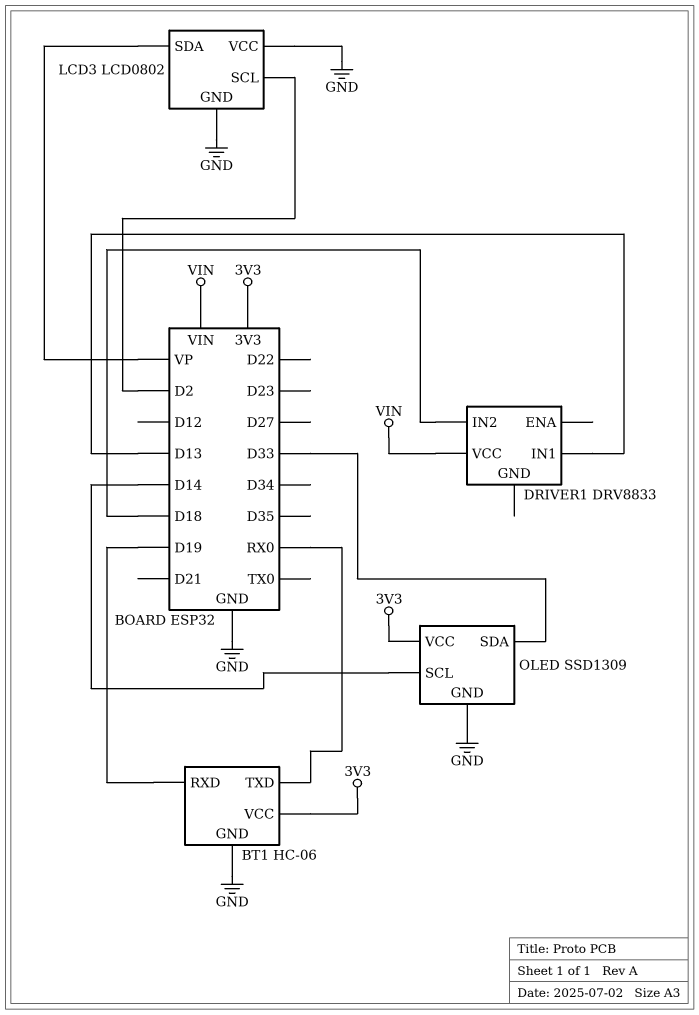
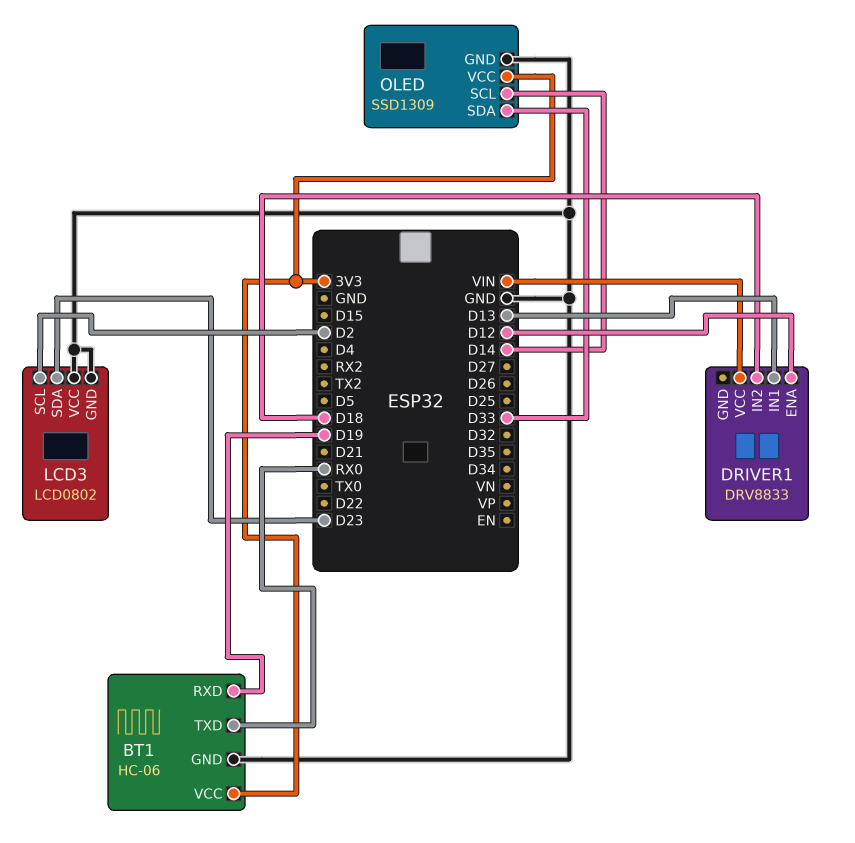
DRIVER1 pin ENA: none -> D12
LCD3 pin SDA: VP -> D23

